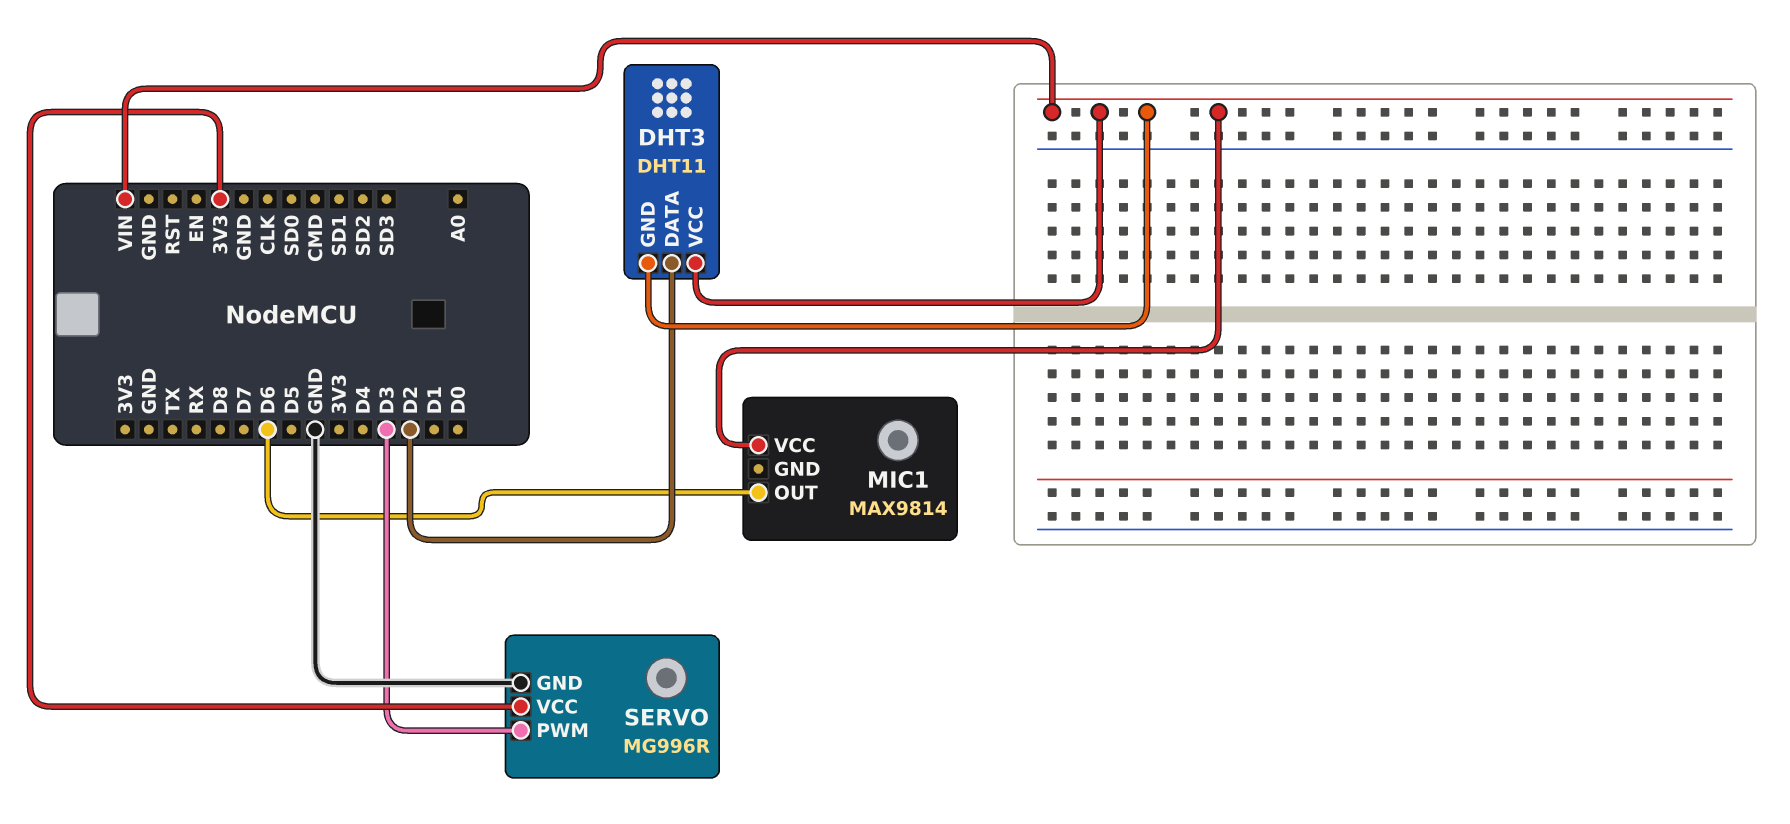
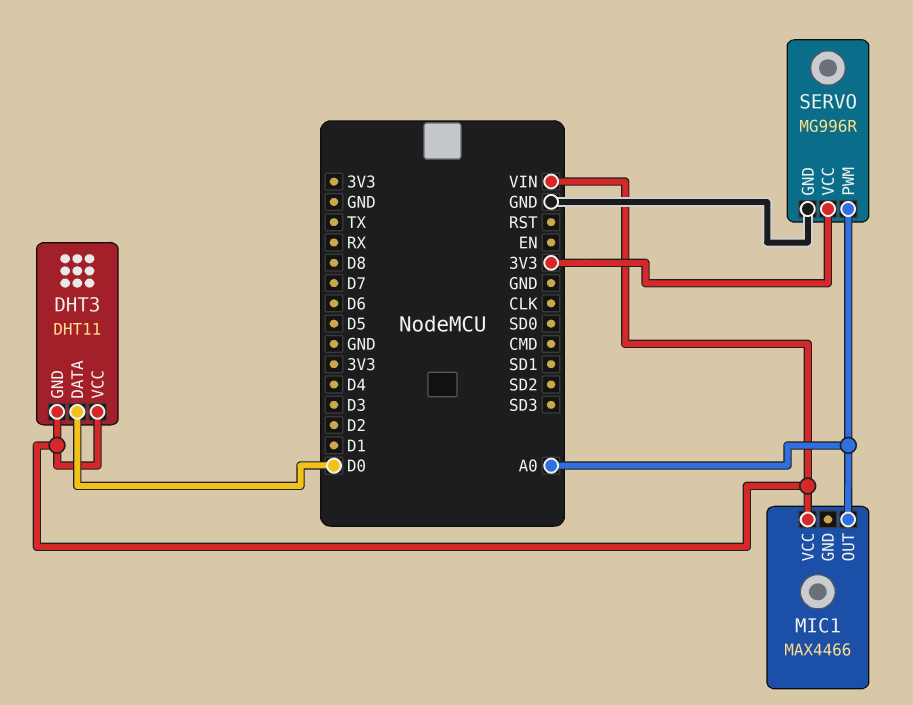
DHT3 pin DATA: D2 -> D0
MIC1: MAX9814 -> MAX4466
MIC1 pin OUT: D6 -> A0
SERVO pin PWM: D3 -> A0

